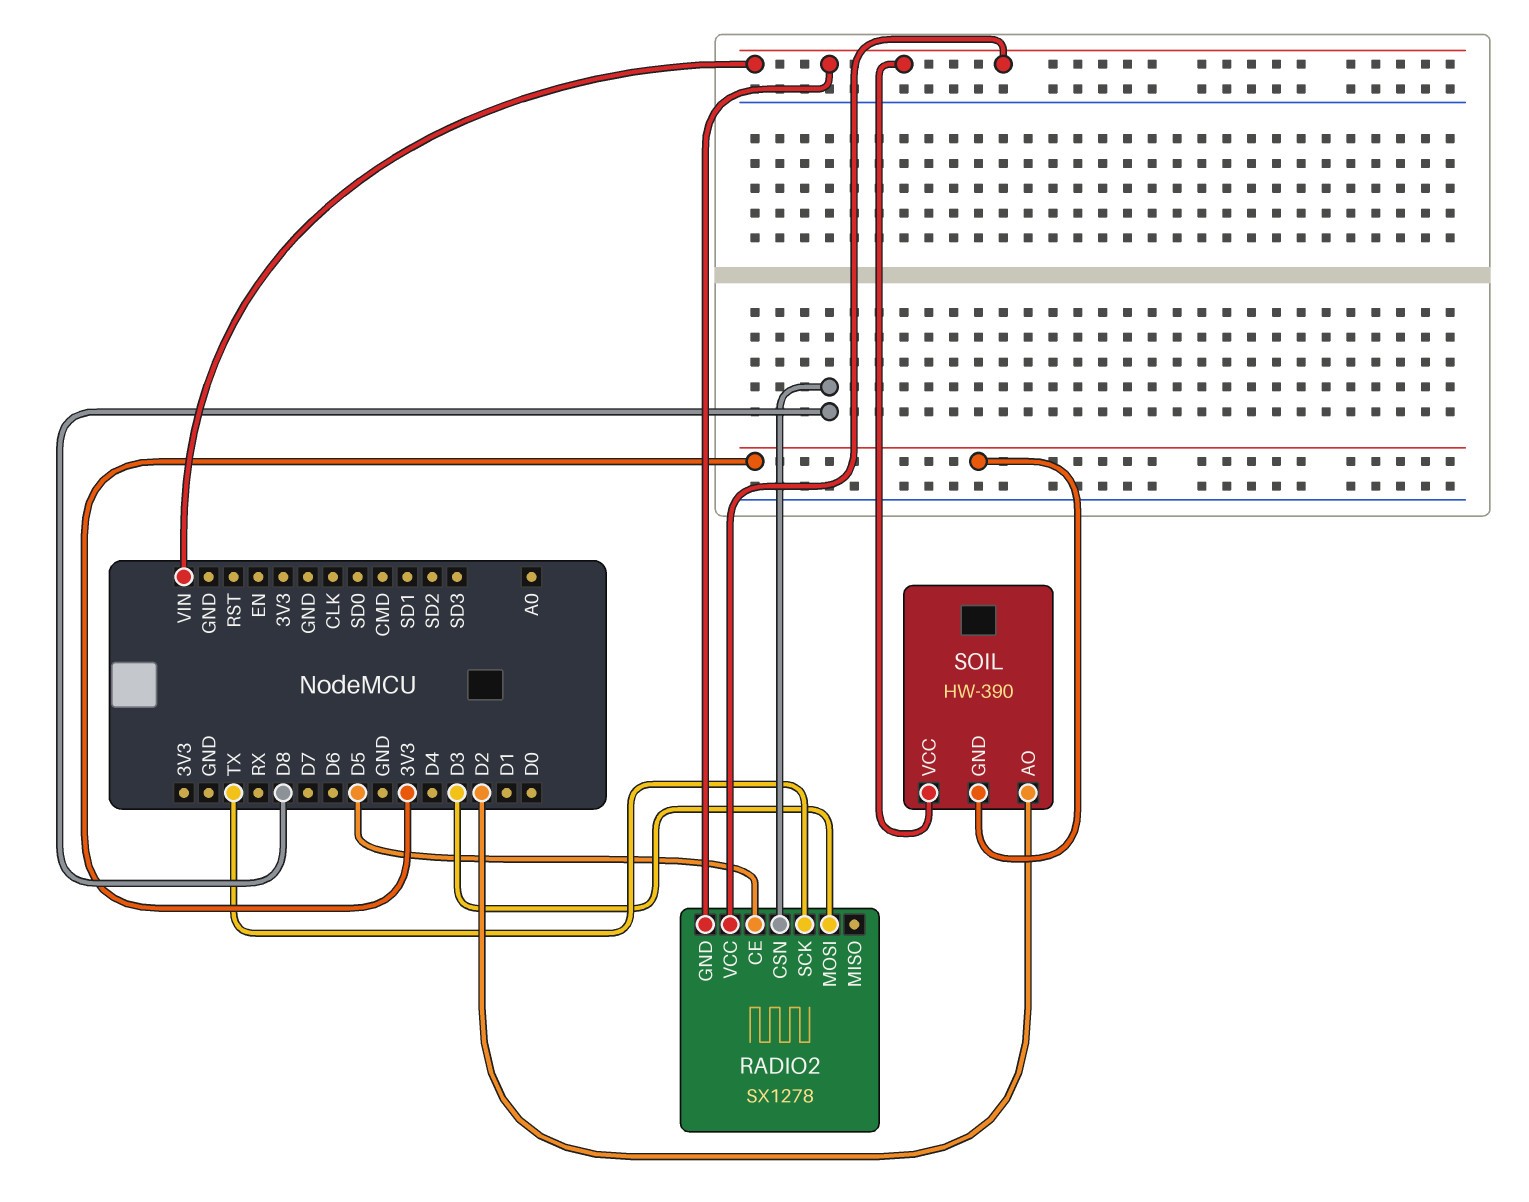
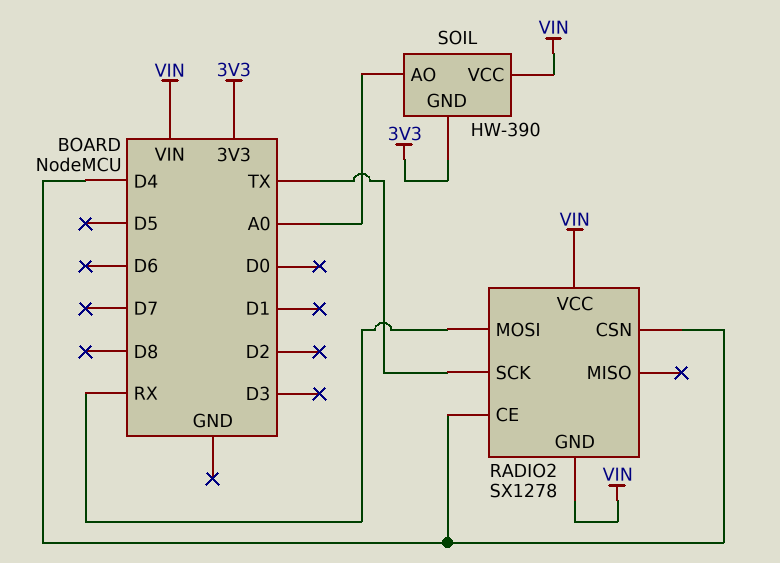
RADIO2 pin CE: D5 -> D4
RADIO2 pin CSN: D8 -> D4
RADIO2 pin MOSI: D3 -> RX
SOIL pin AO: D2 -> A0

